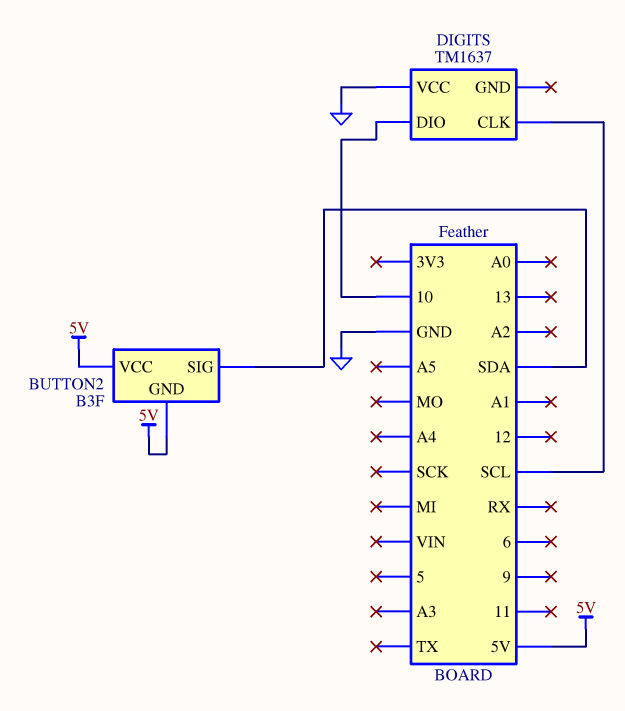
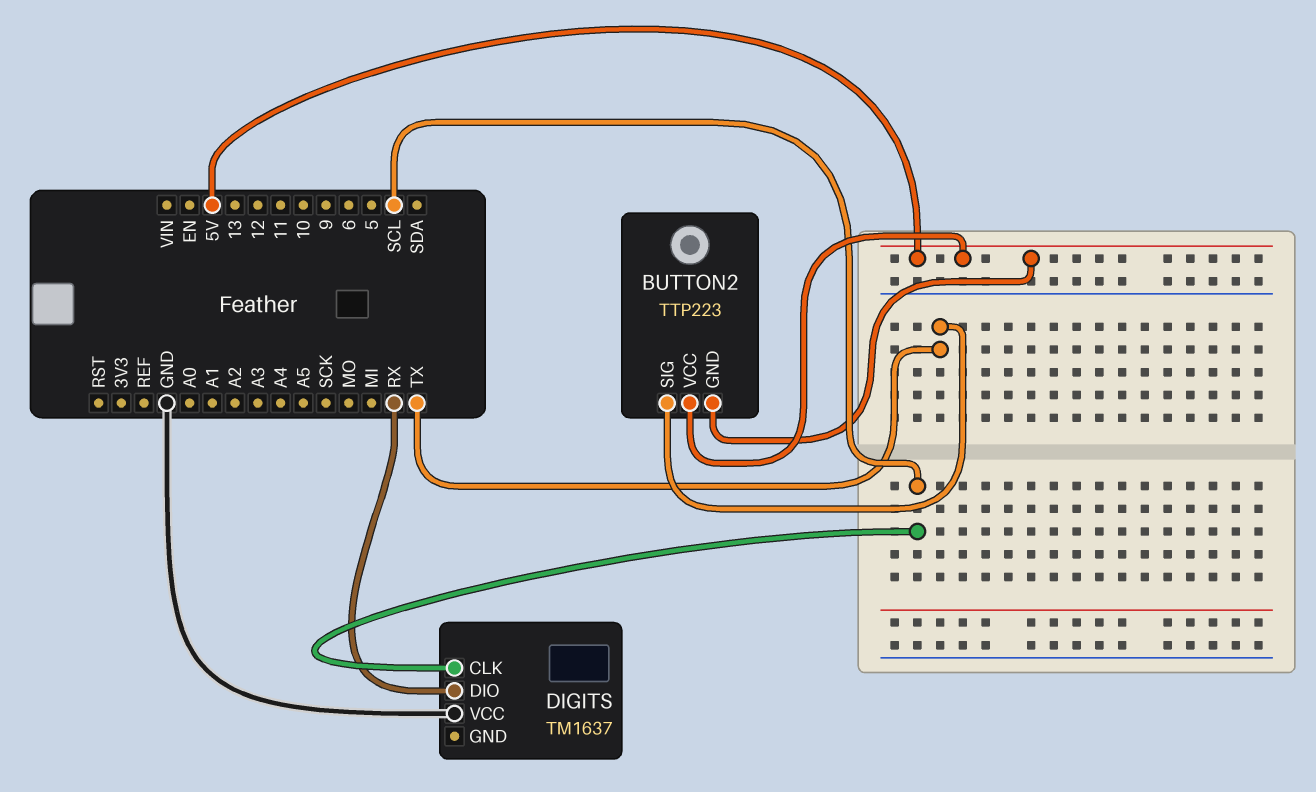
BUTTON2: B3F -> TTP223
BUTTON2 pin SIG: SDA -> TX
DIGITS pin DIO: 10 -> RX

